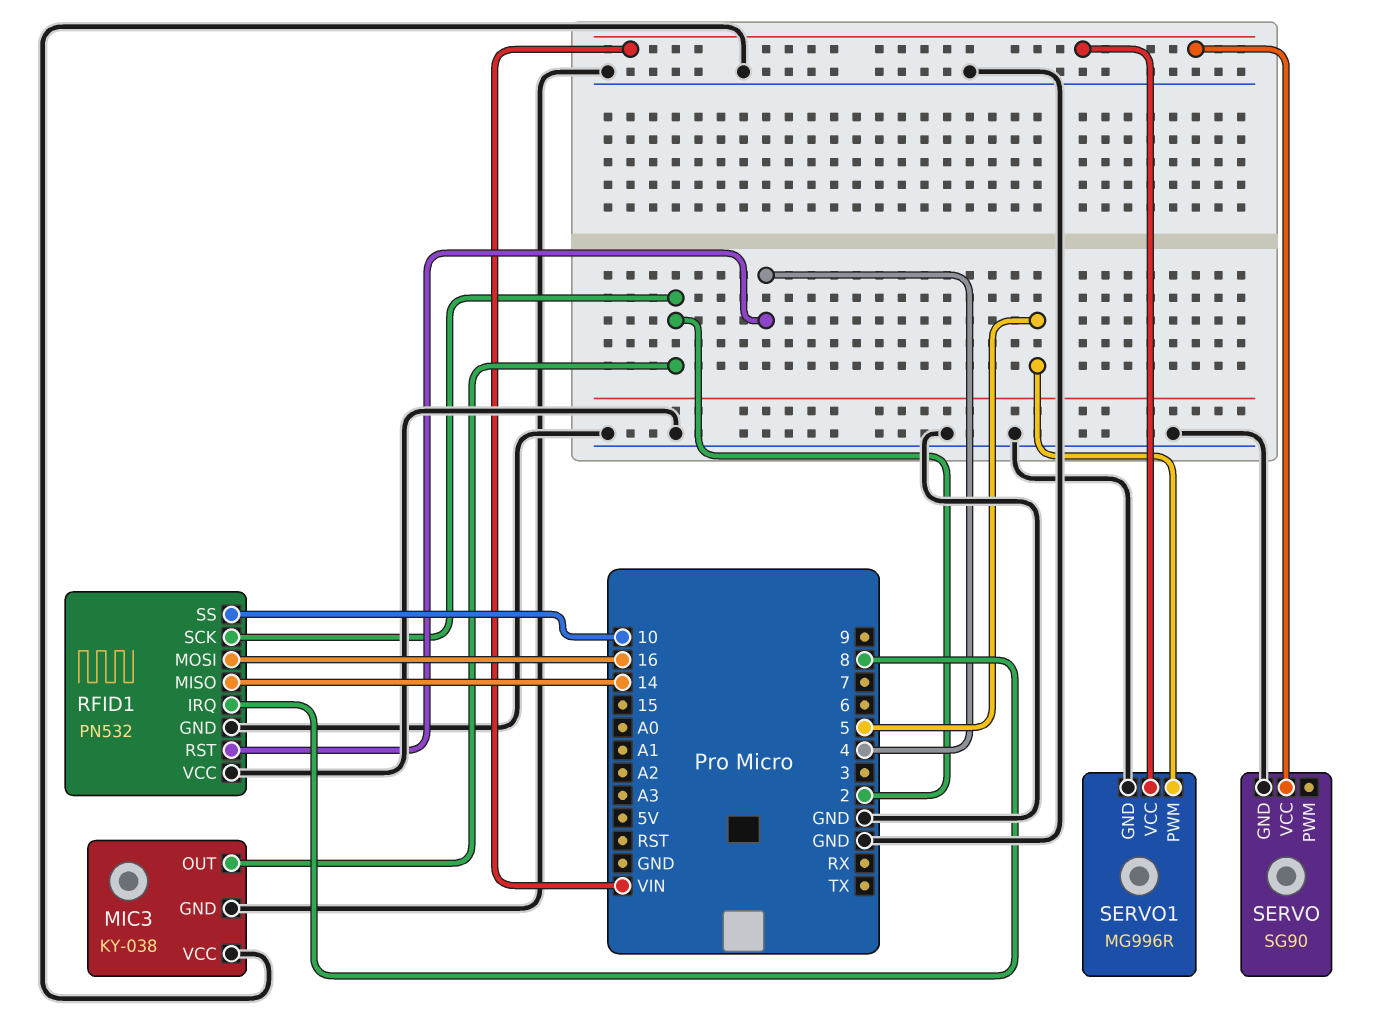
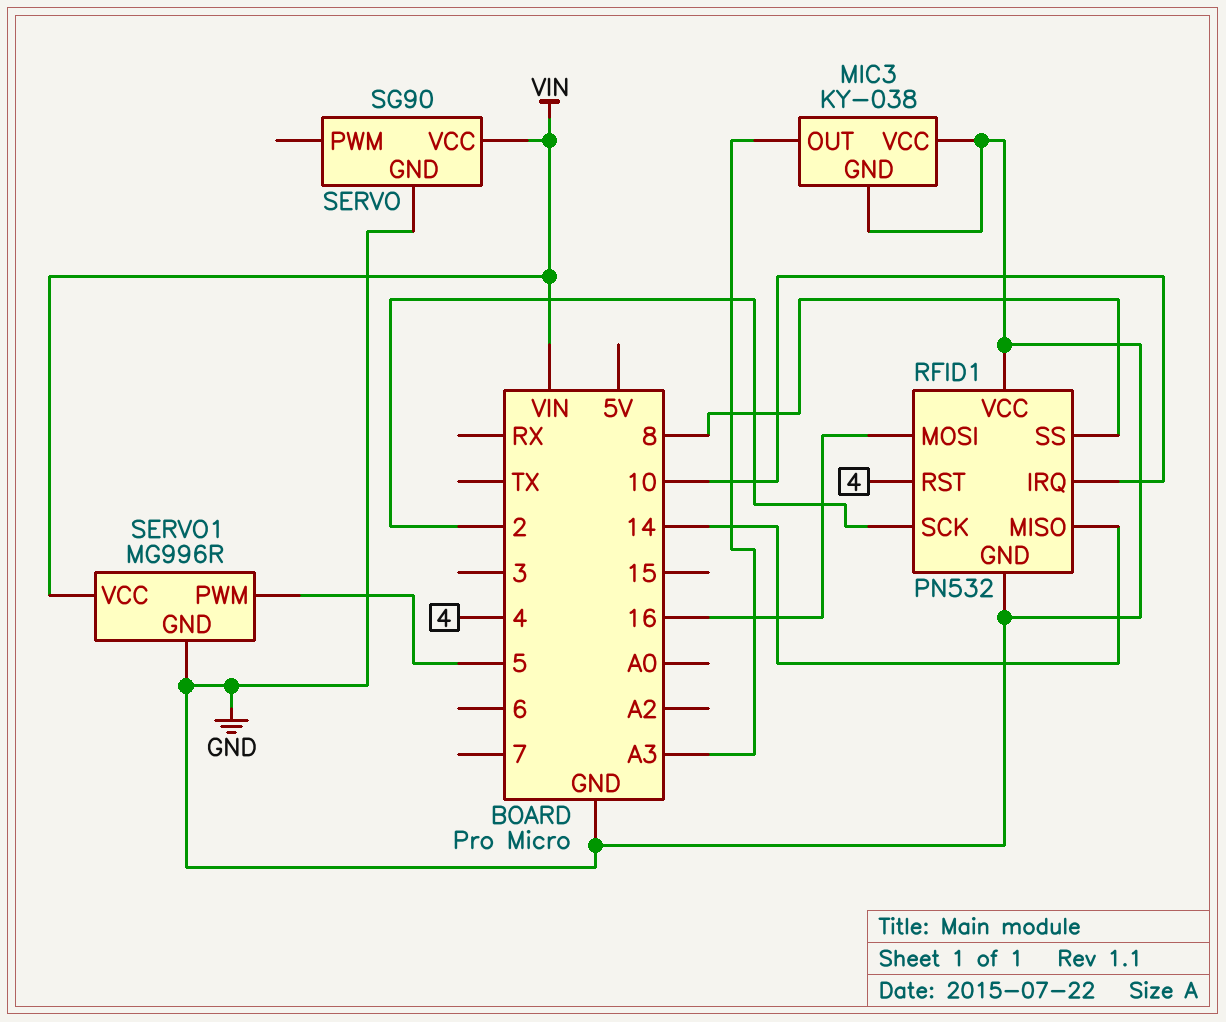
MIC3 pin OUT: 2 -> A3
RFID1 pin IRQ: 8 -> 10
RFID1 pin SS: 10 -> 8

